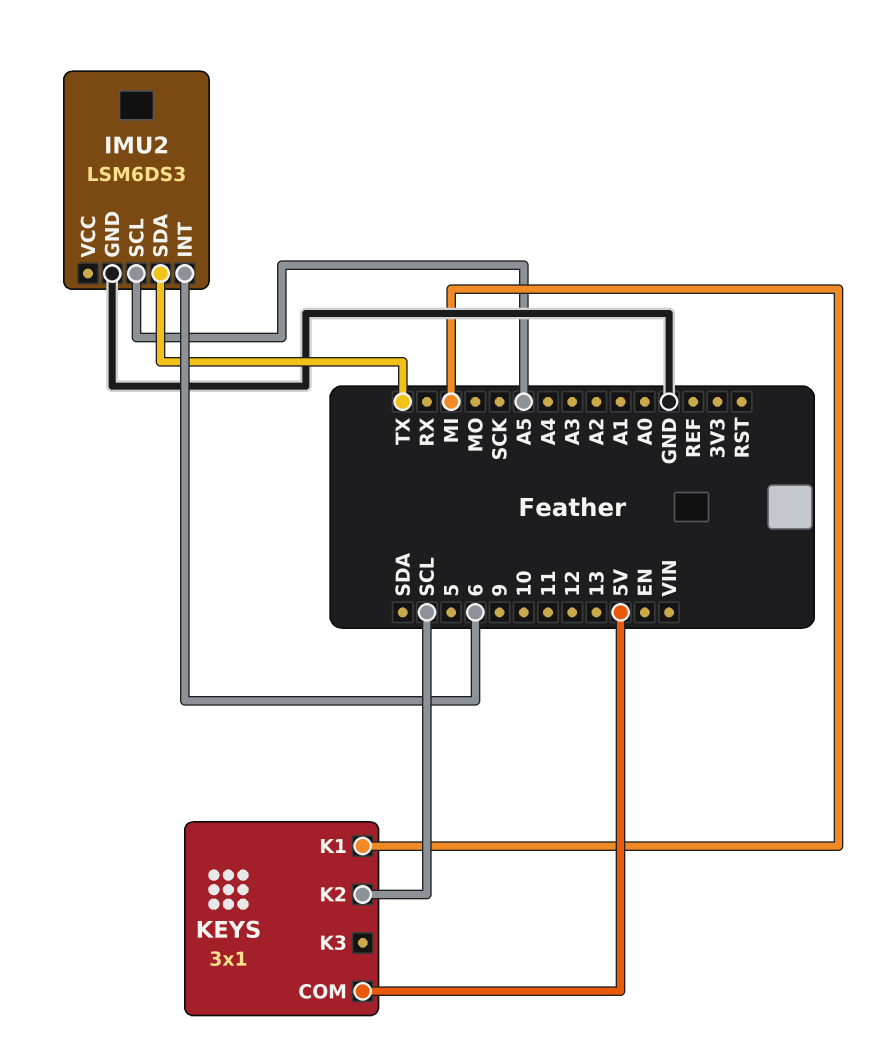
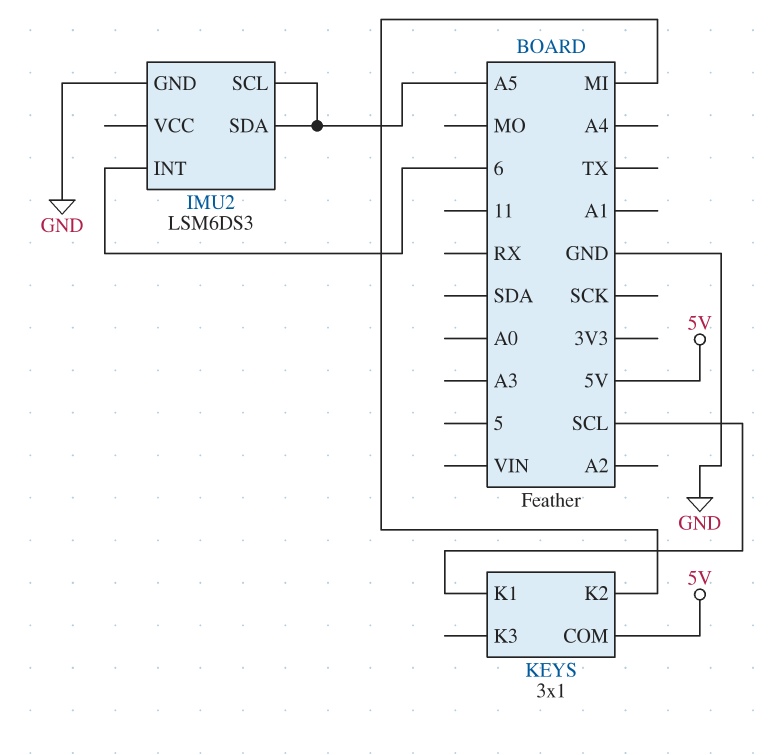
IMU2 pin SDA: TX -> A5
KEYS pin K1: MI -> SCL
KEYS pin K2: SCL -> MI

